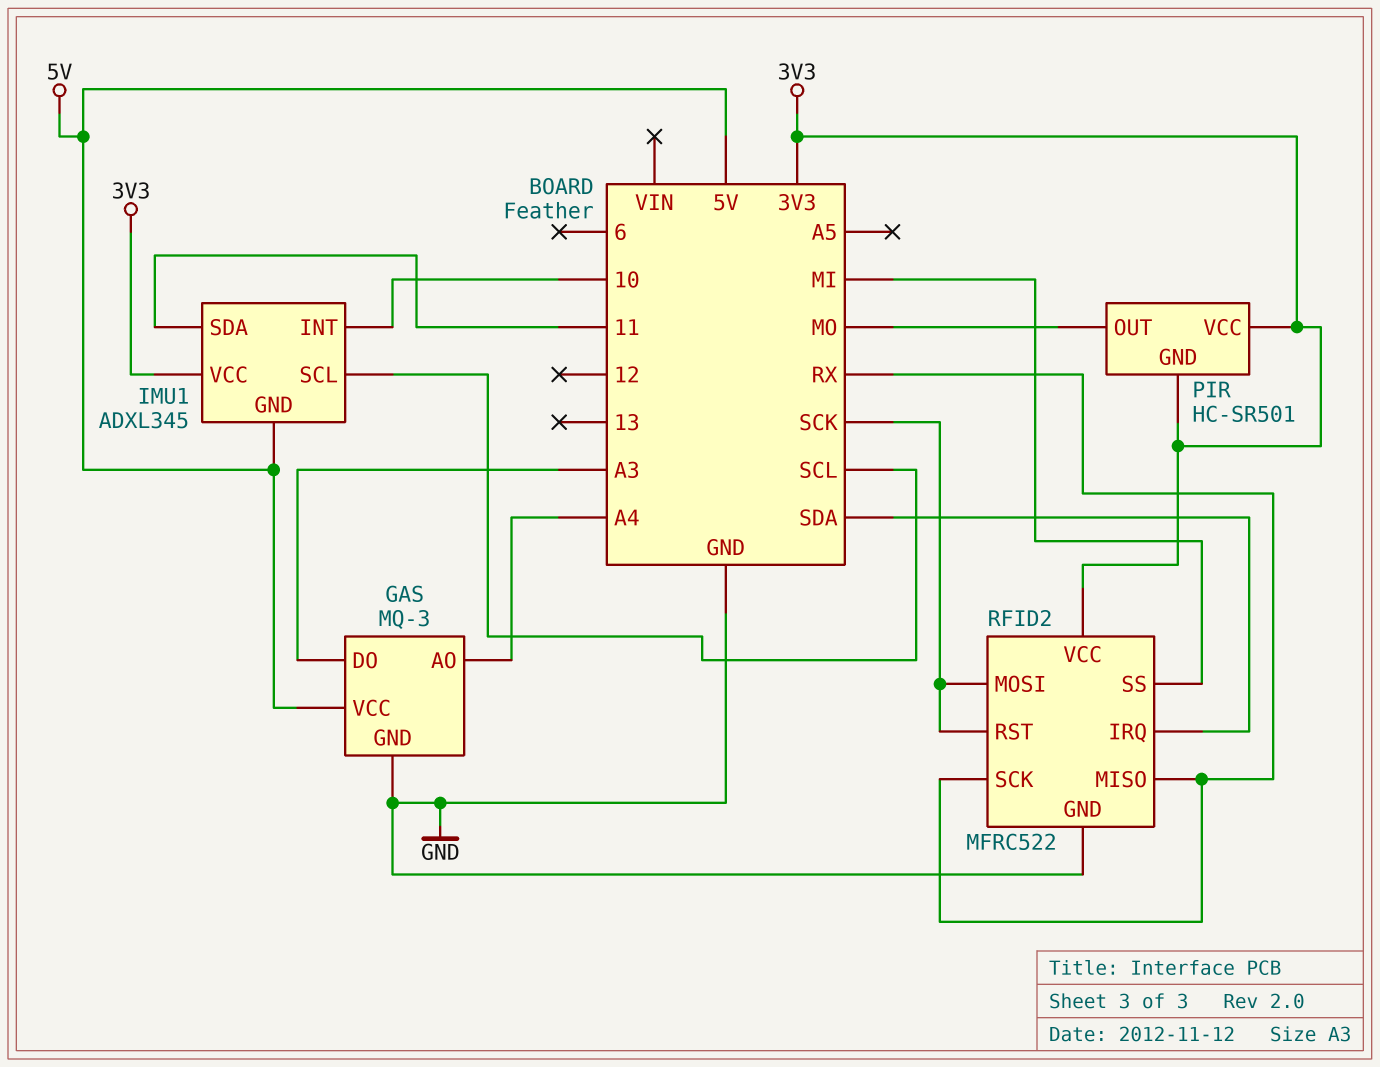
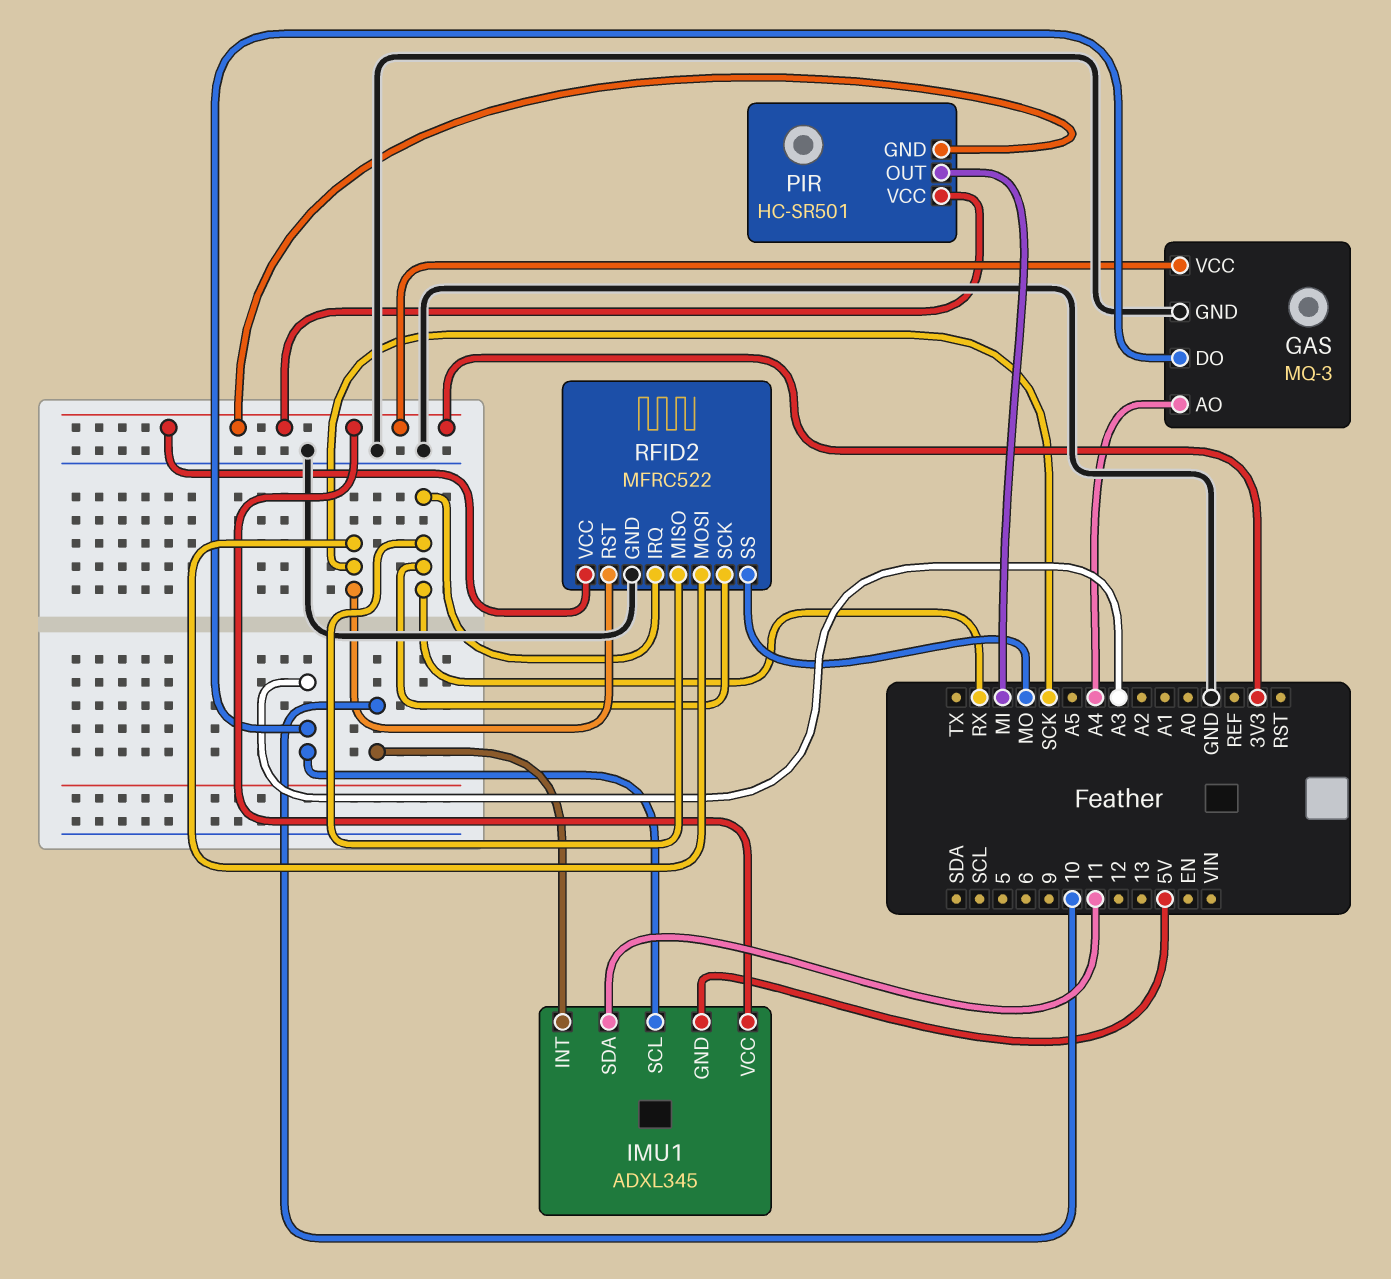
GAS pin VCC: 5V -> 3V3
IMU1 pin SCL: SCL -> A3
PIR pin OUT: MO -> MI
RFID2 pin IRQ: SDA -> RX
RFID2 pin SS: MI -> MO

